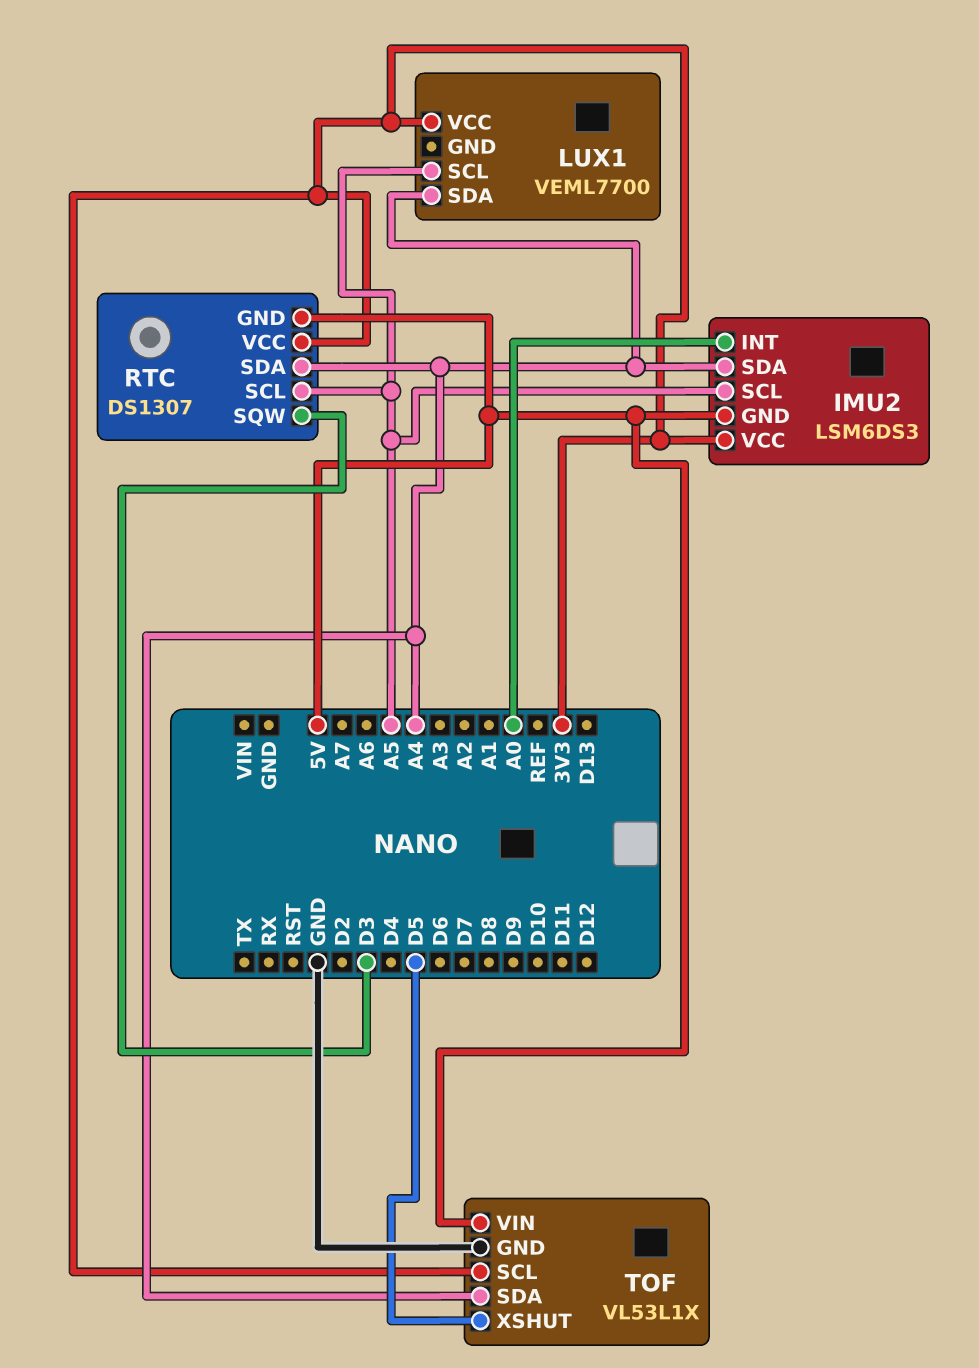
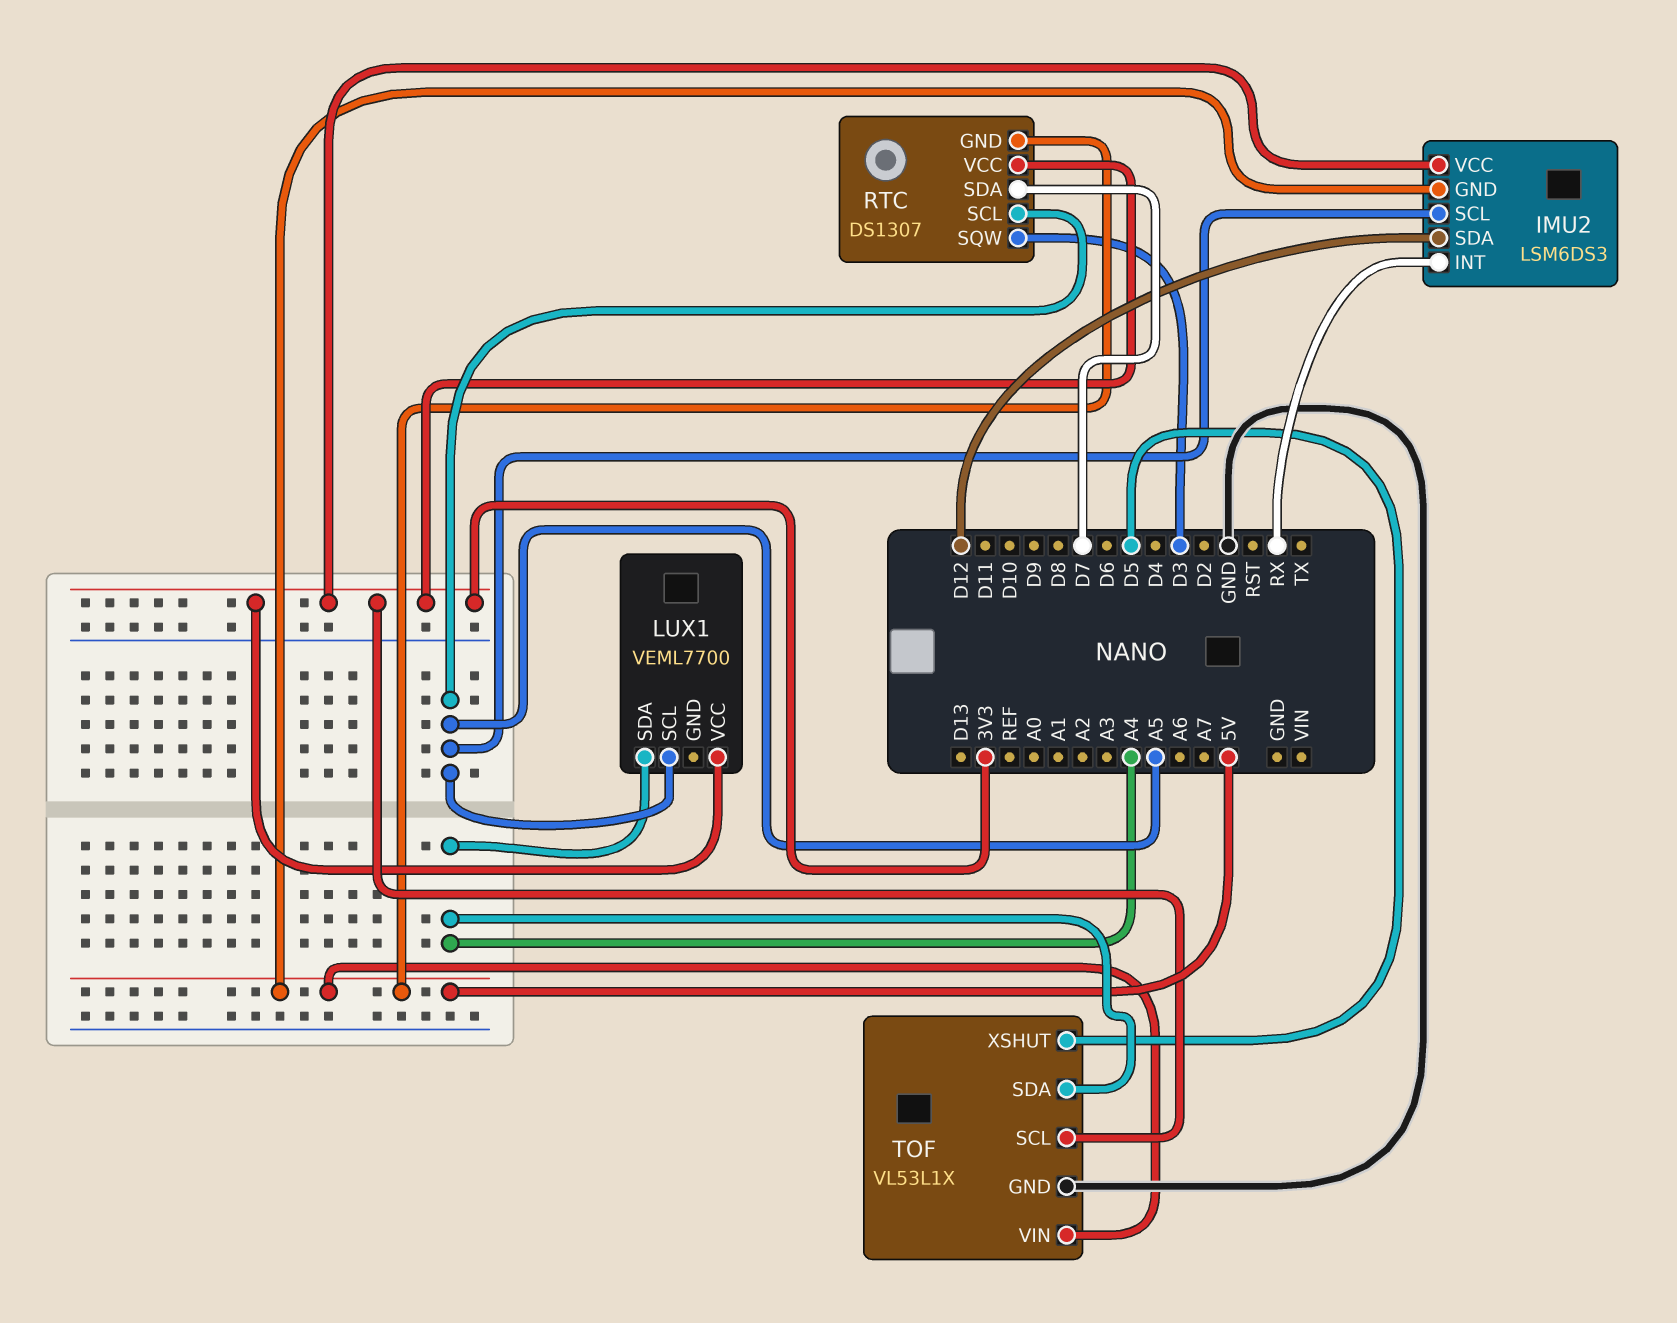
IMU2 pin INT: A0 -> RX
IMU2 pin SDA: A4 -> D12
RTC pin SDA: A4 -> D7

